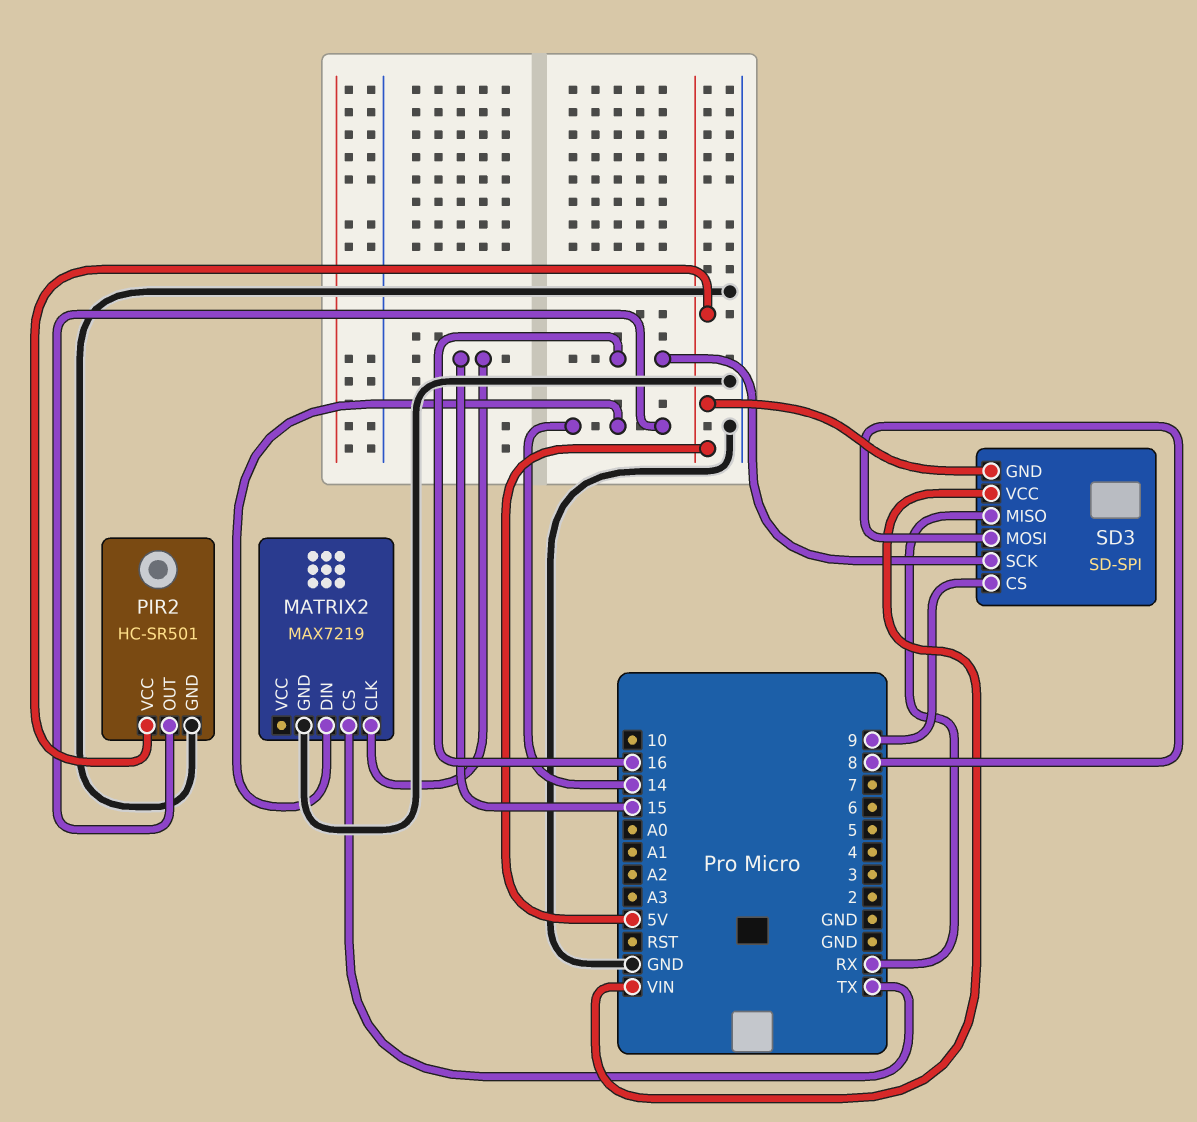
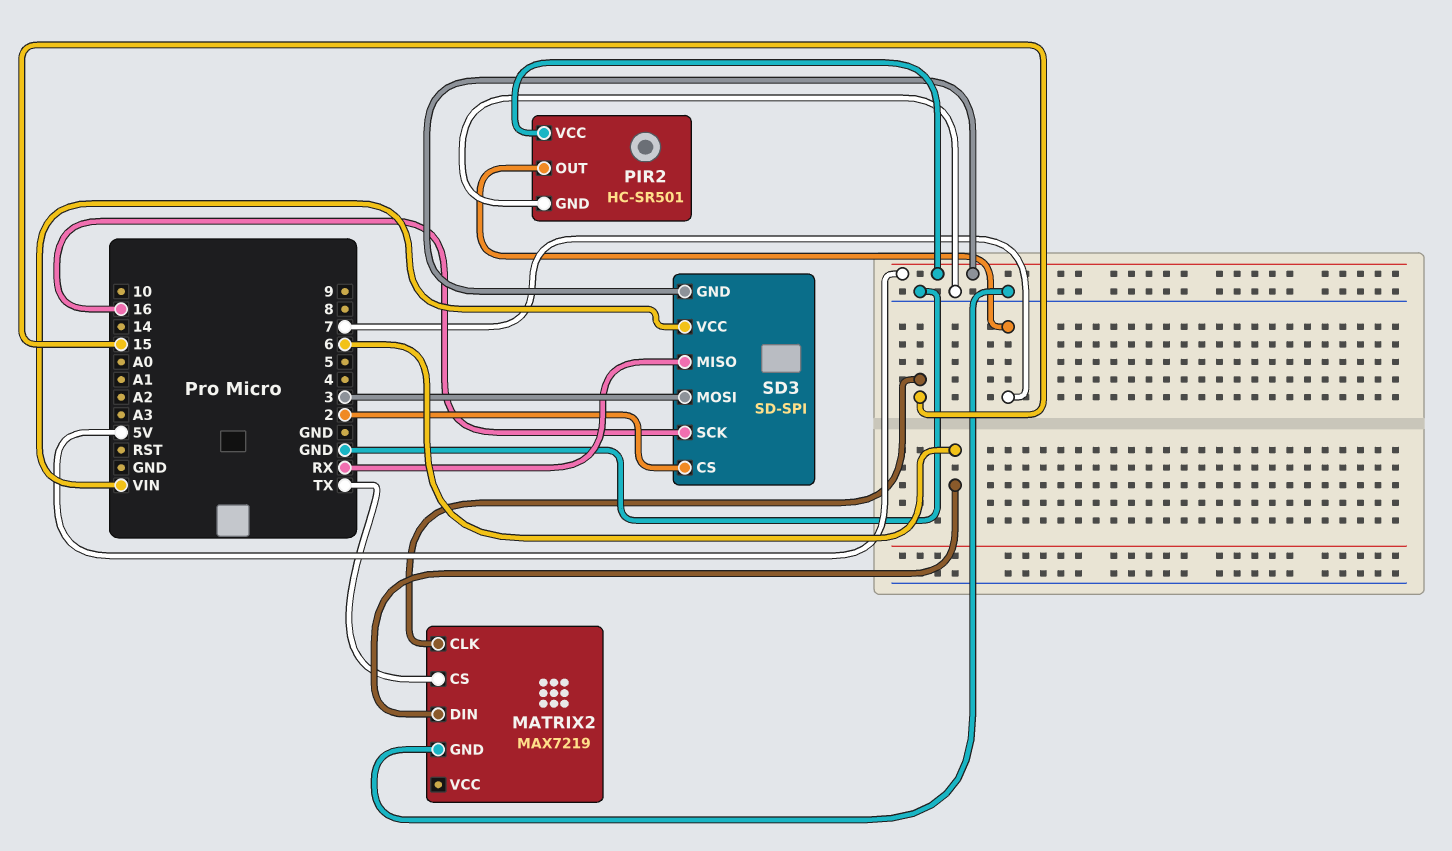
MATRIX2 pin DIN: 14 -> 6
PIR2 pin OUT: 14 -> 7
SD3 pin CS: 9 -> 2
SD3 pin MOSI: 8 -> 3

